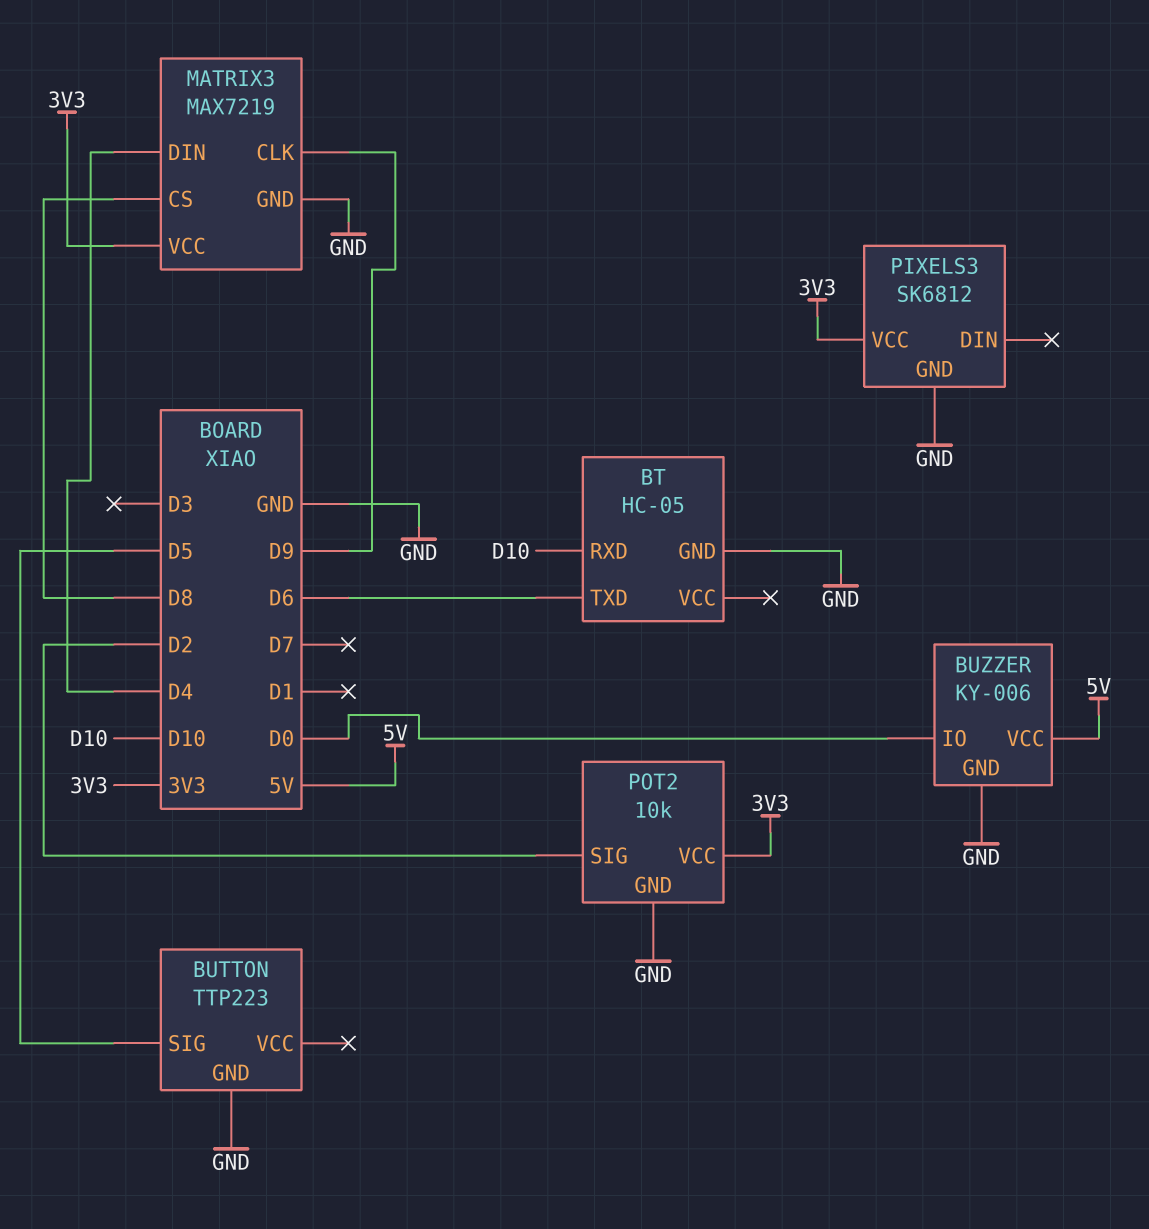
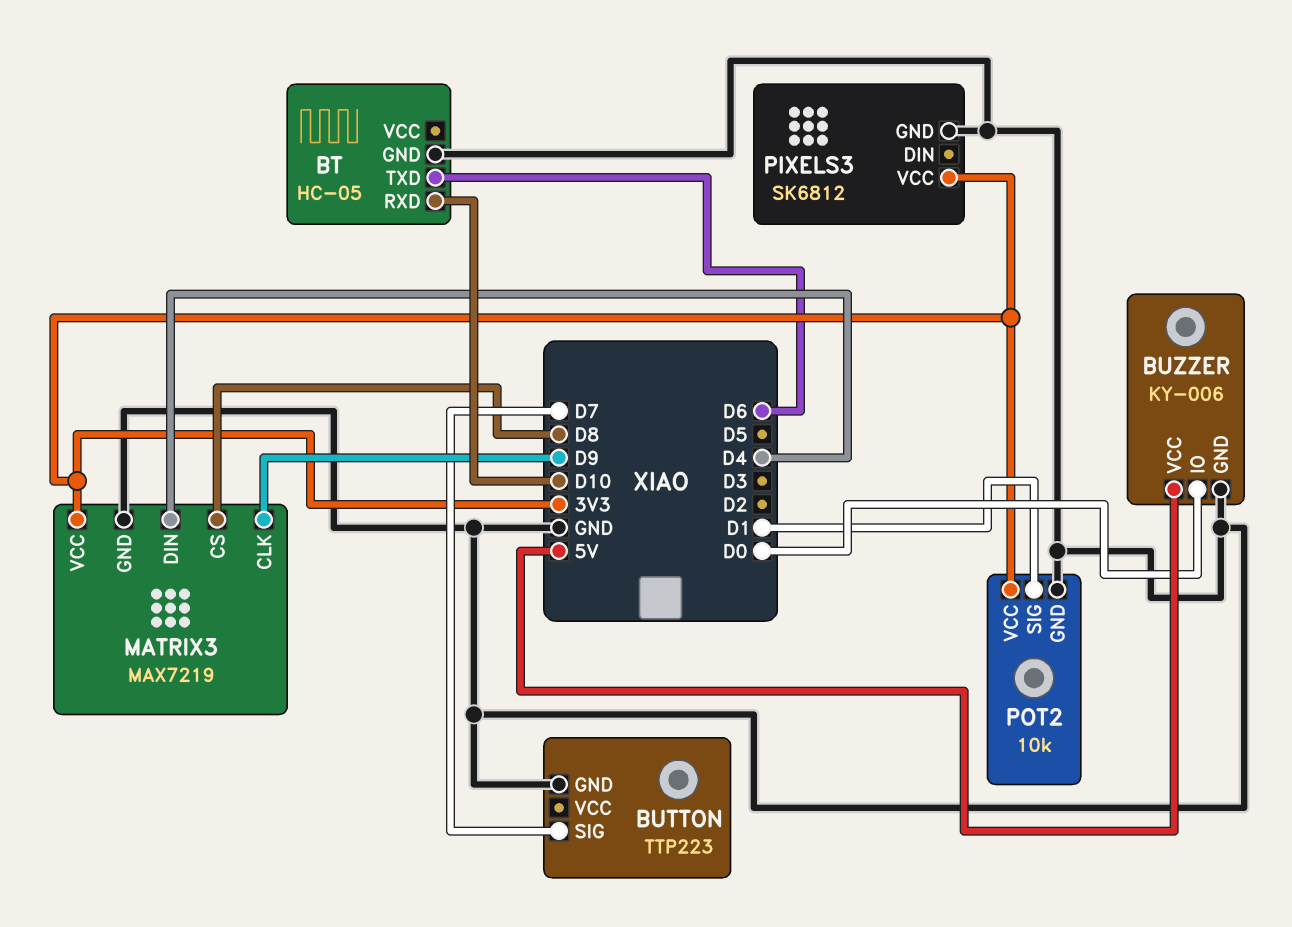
BUTTON pin SIG: D5 -> D7
POT2 pin SIG: D2 -> D1

